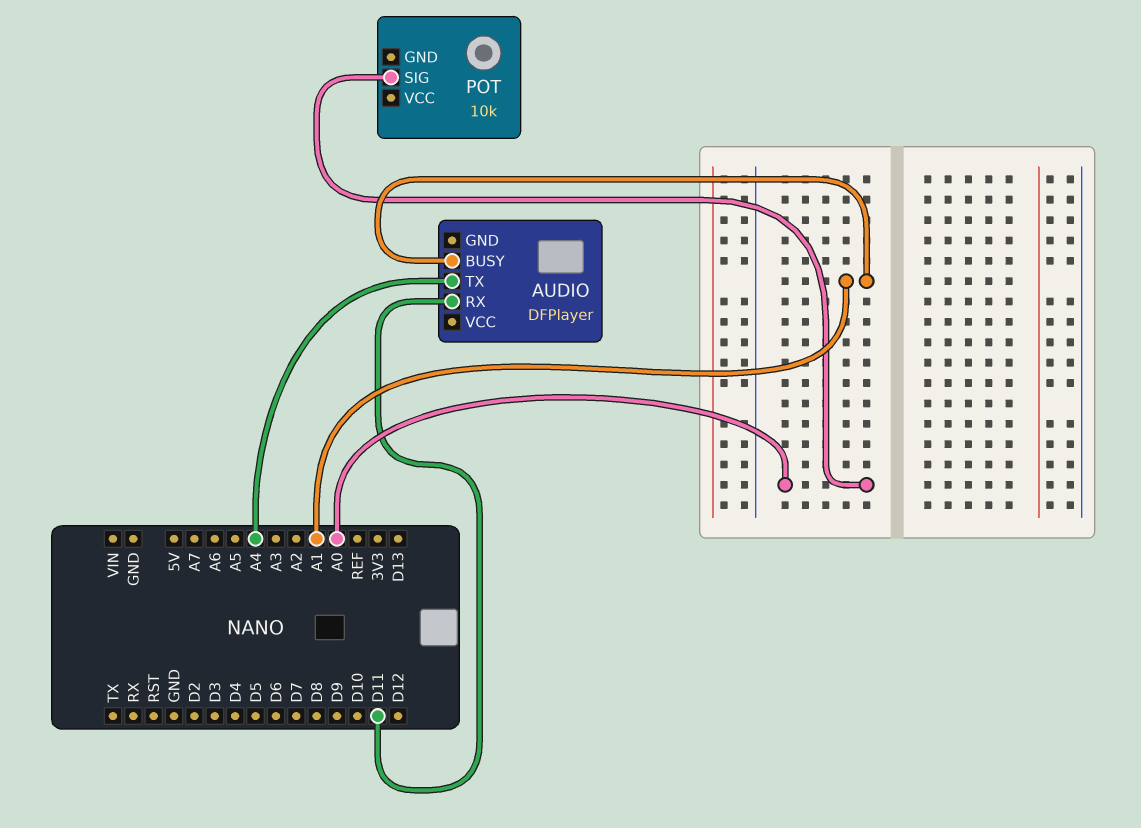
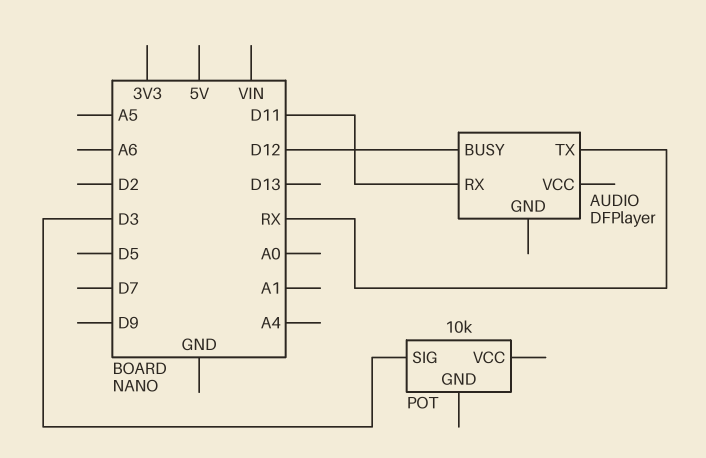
AUDIO pin BUSY: A1 -> D12
AUDIO pin TX: A4 -> RX
POT pin SIG: A0 -> D3

